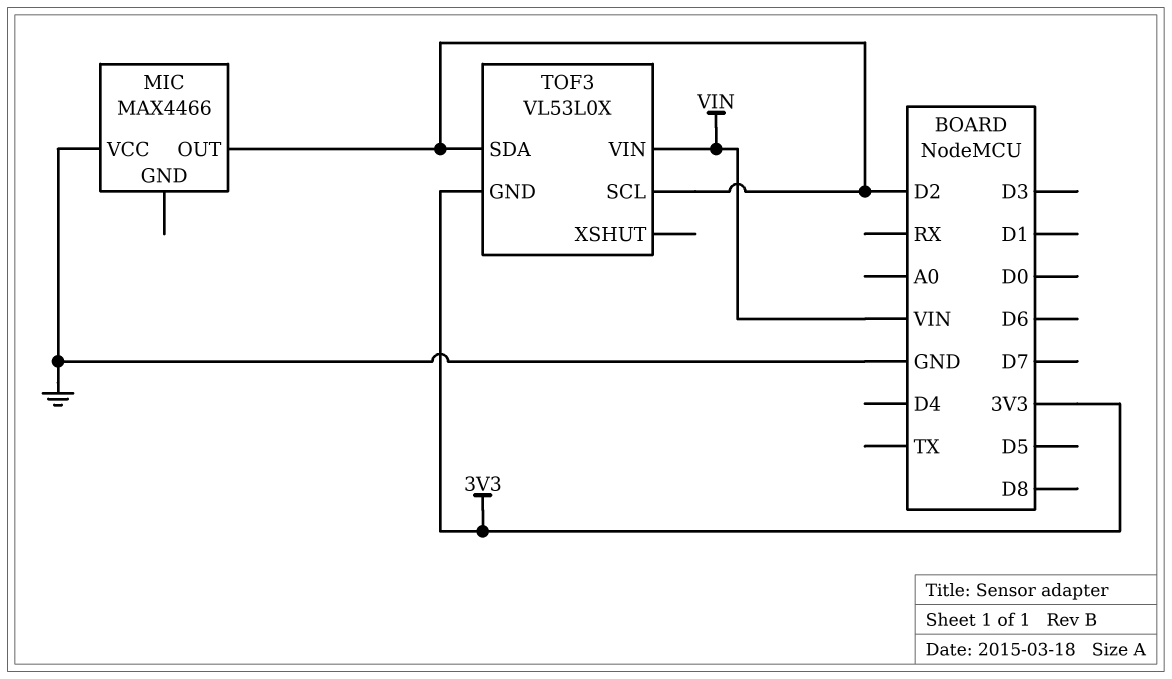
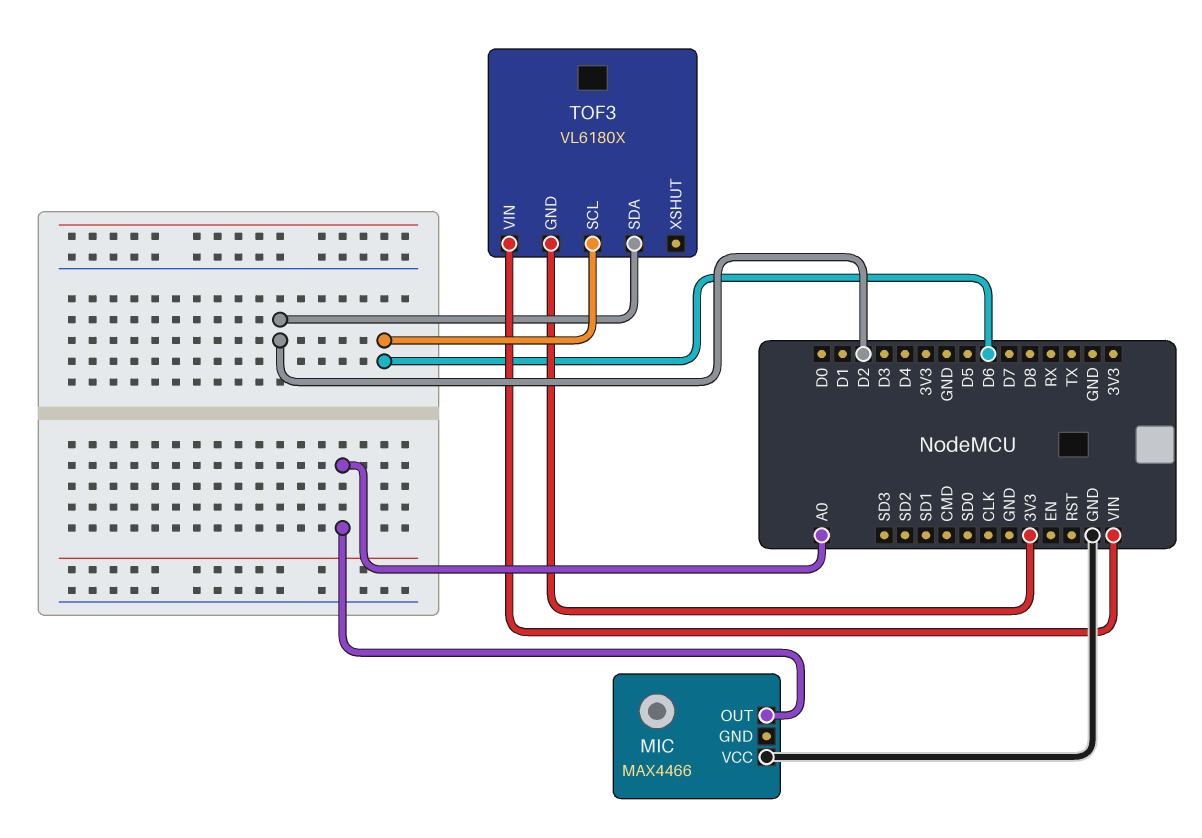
MIC pin OUT: D2 -> A0
TOF3: VL53L0X -> VL6180X
TOF3 pin SCL: D2 -> D6

